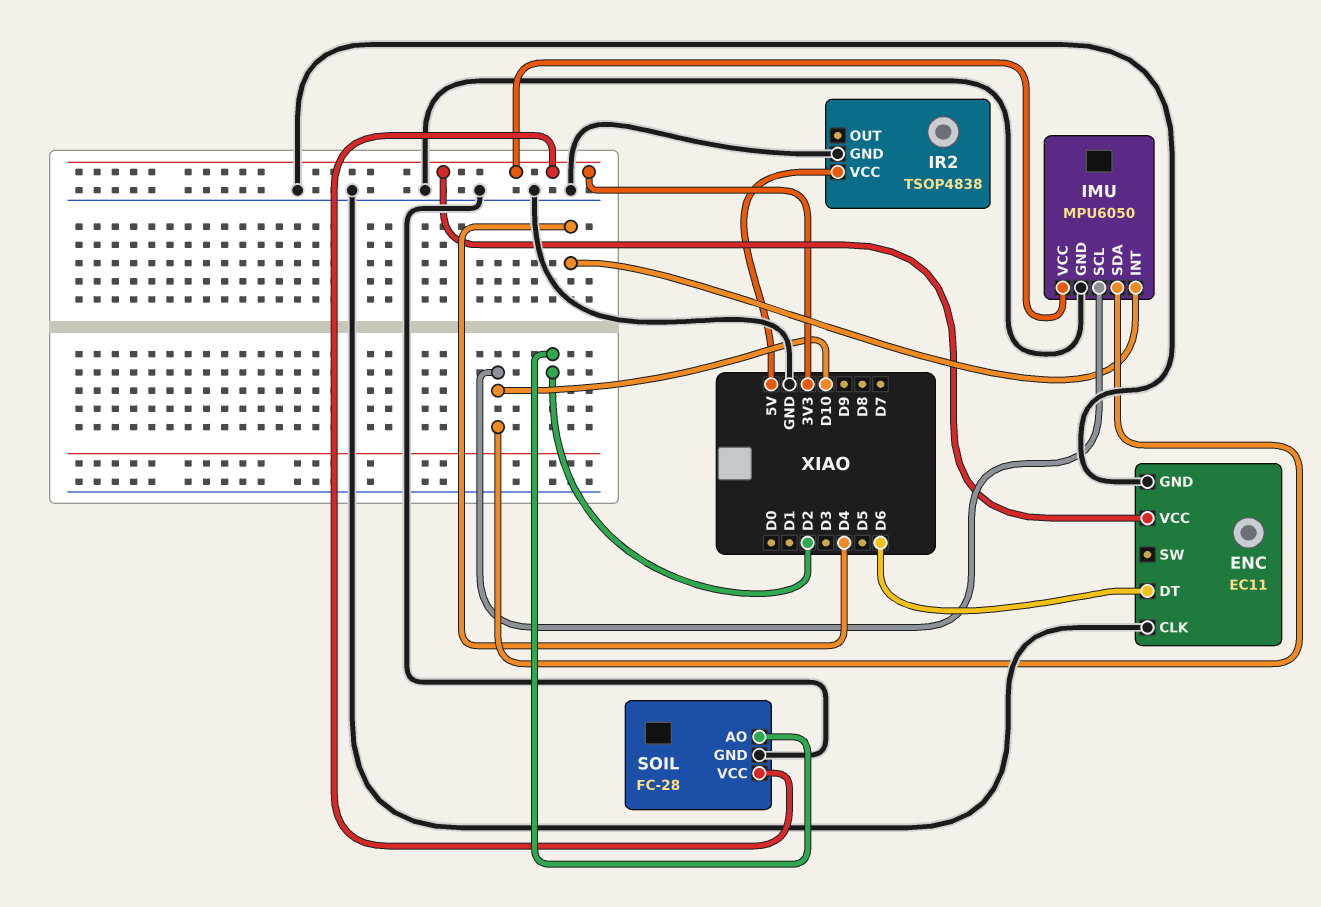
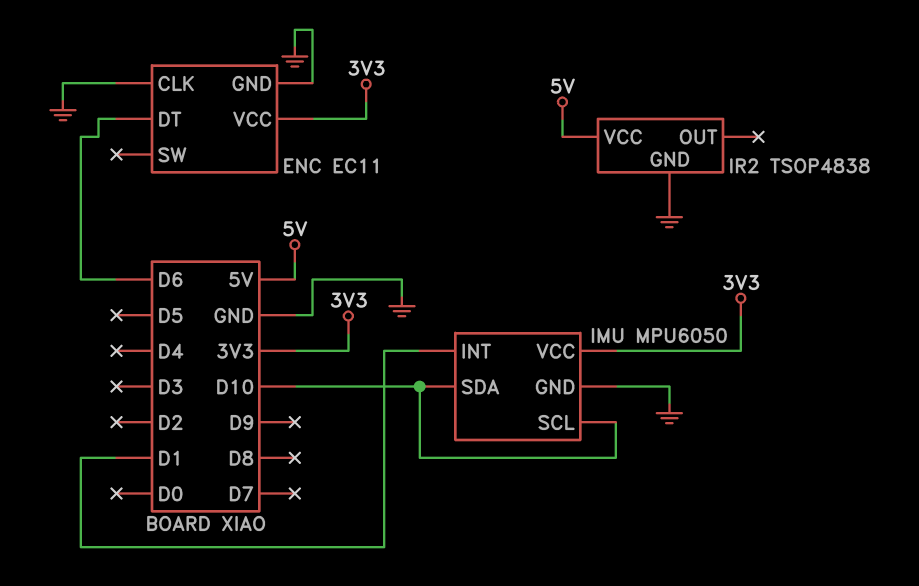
IMU pin INT: D4 -> D1
SOIL: FC-28 -> none
SOIL pin AO: D2 -> none
SOIL pin GND: GND -> none
SOIL pin VCC: 3V3 -> none

